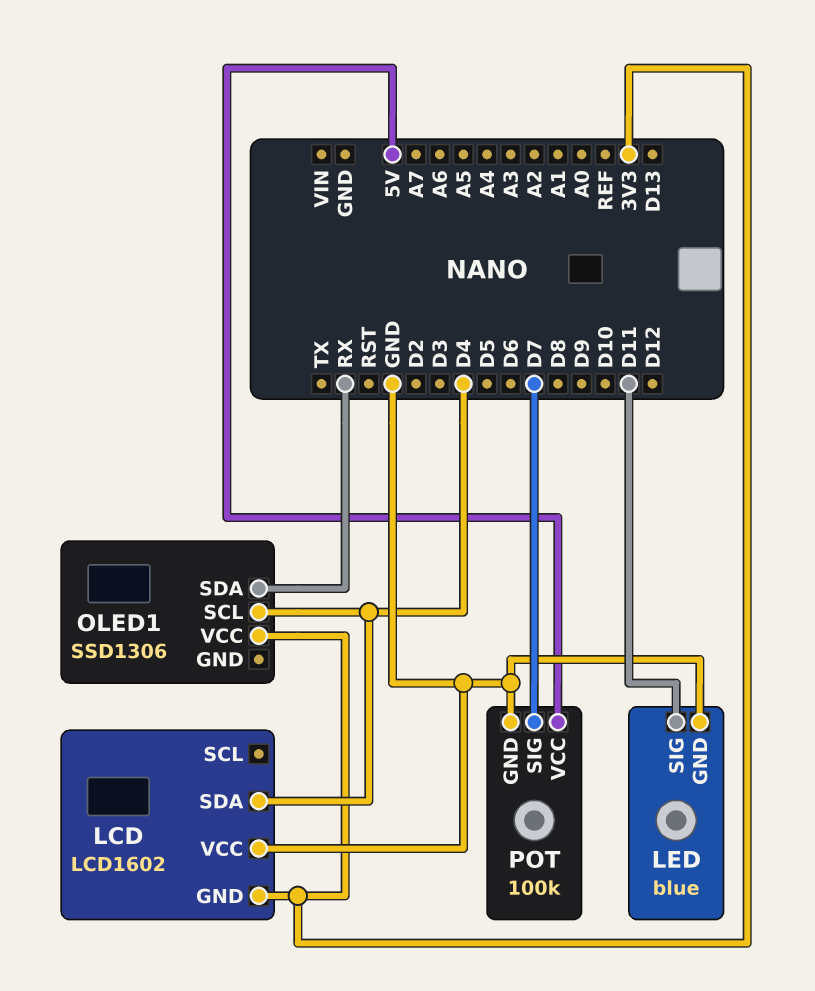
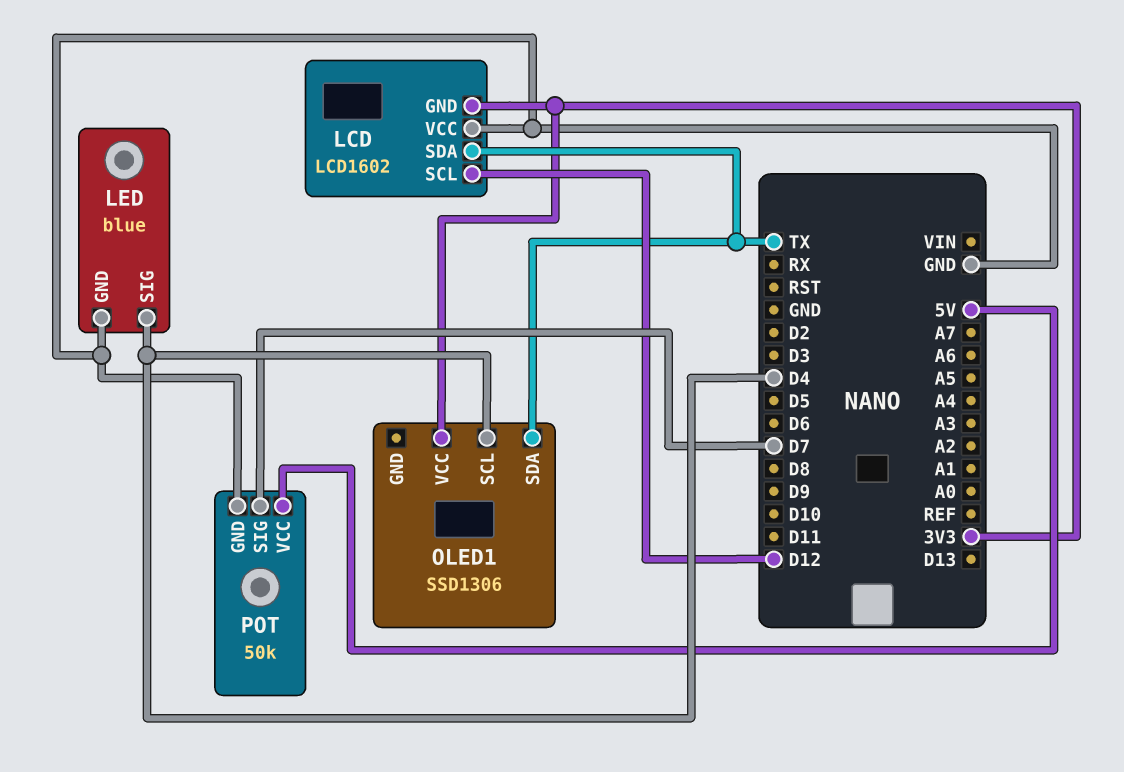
LCD pin SCL: none -> D12
LCD pin SDA: D4 -> TX
LED pin SIG: D11 -> D4
OLED1 pin SDA: RX -> TX
POT: 100k -> 50k

